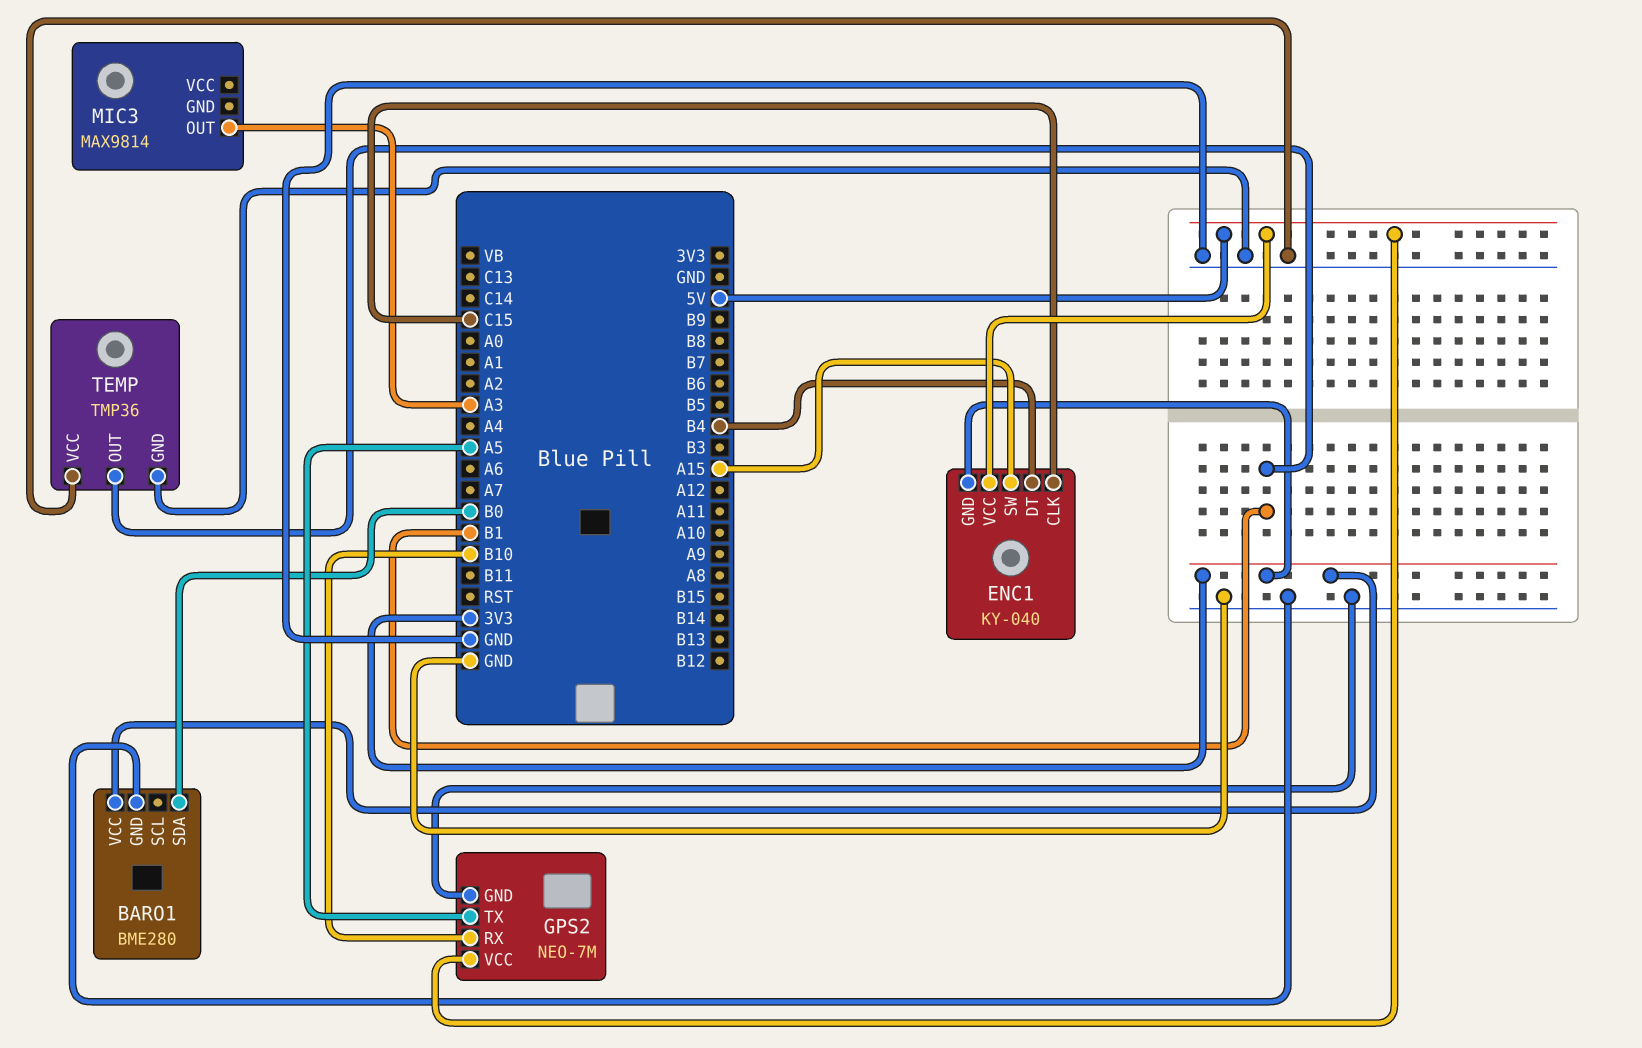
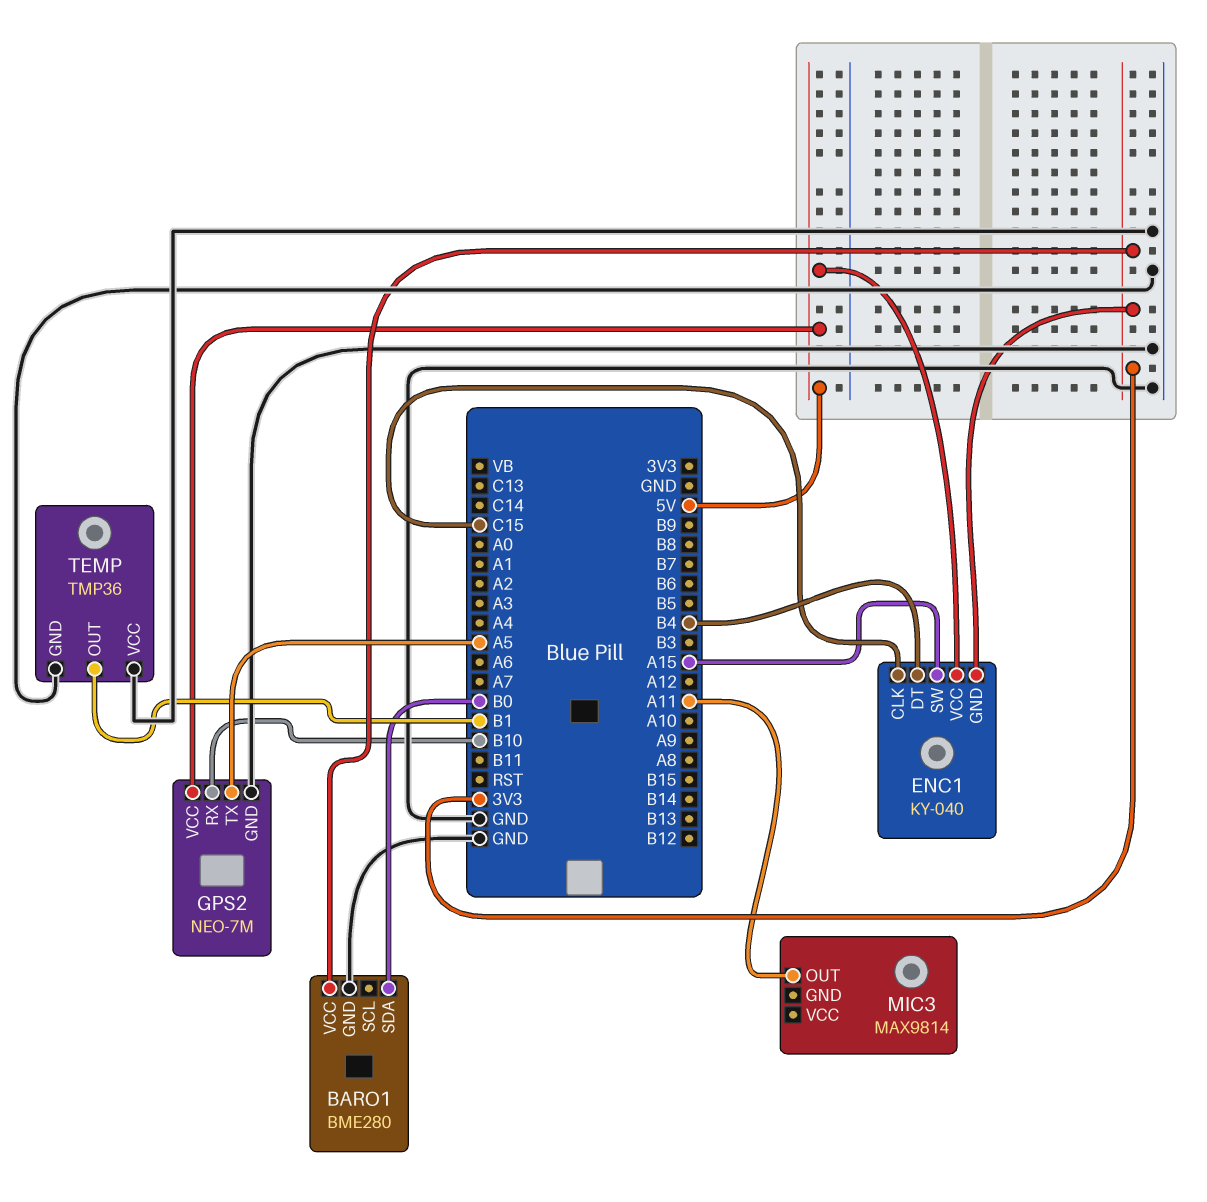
MIC3 pin OUT: A3 -> A11

